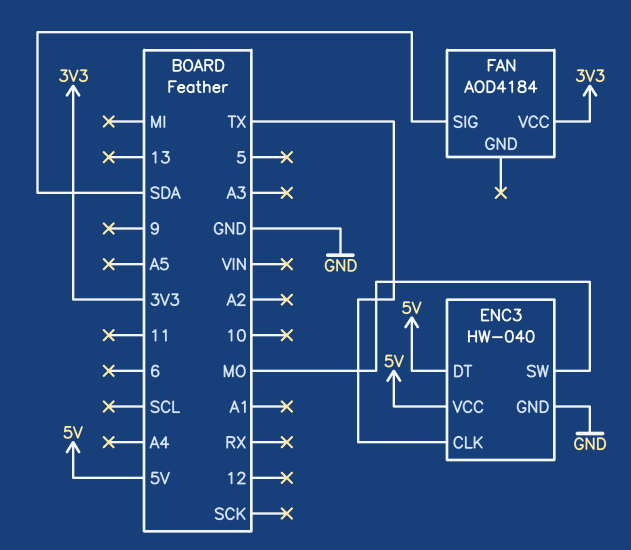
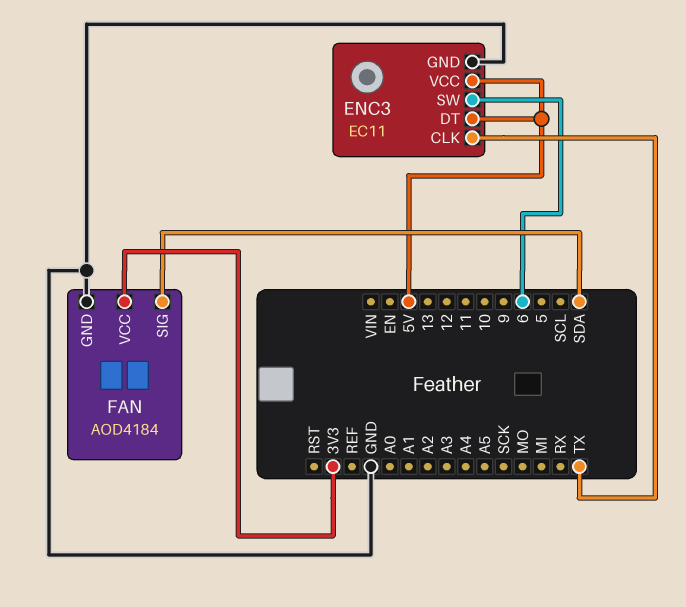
ENC3: HW-040 -> EC11
ENC3 pin SW: MO -> 6
FAN pin GND: none -> GND

